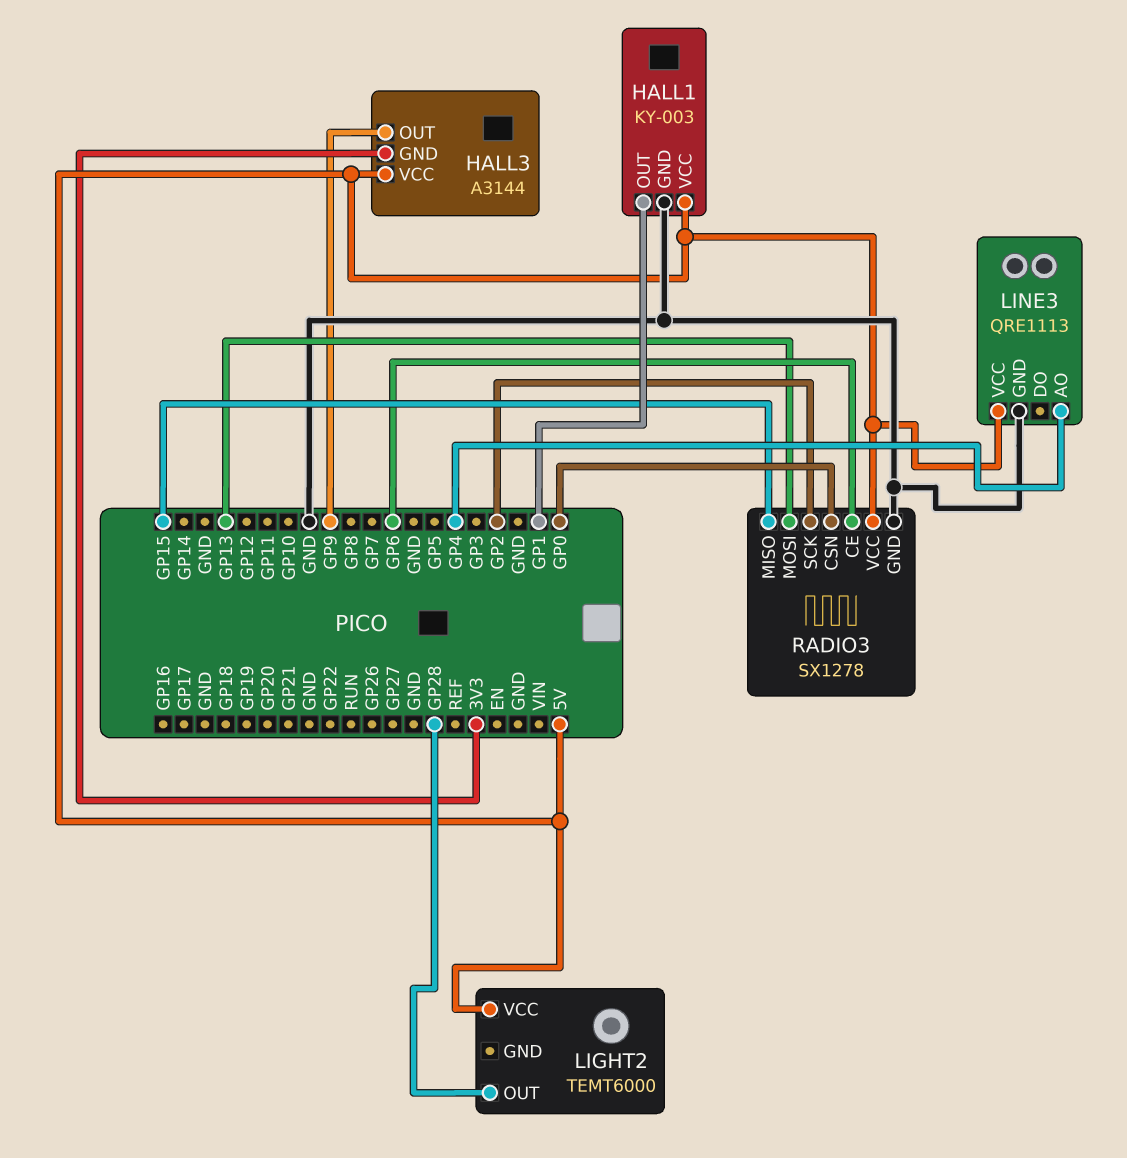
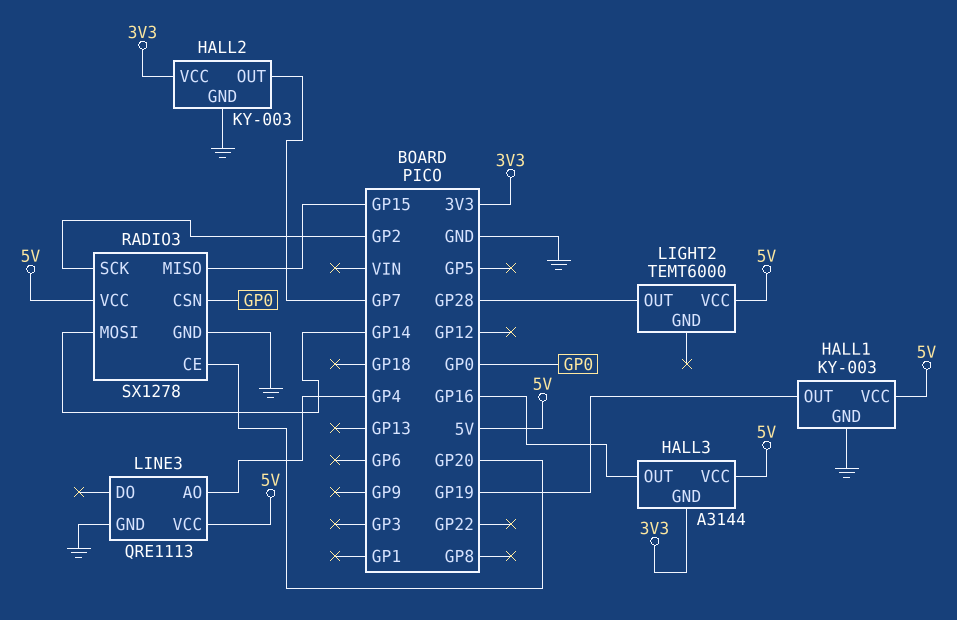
HALL1 pin OUT: GP1 -> GP19
HALL2: none -> KY-003
HALL2 pin GND: none -> GND
HALL2 pin OUT: none -> GP7
HALL2 pin VCC: none -> 3V3
HALL3 pin OUT: GP9 -> GP16
RADIO3 pin CE: GP6 -> GP20
RADIO3 pin MOSI: GP13 -> GP14

